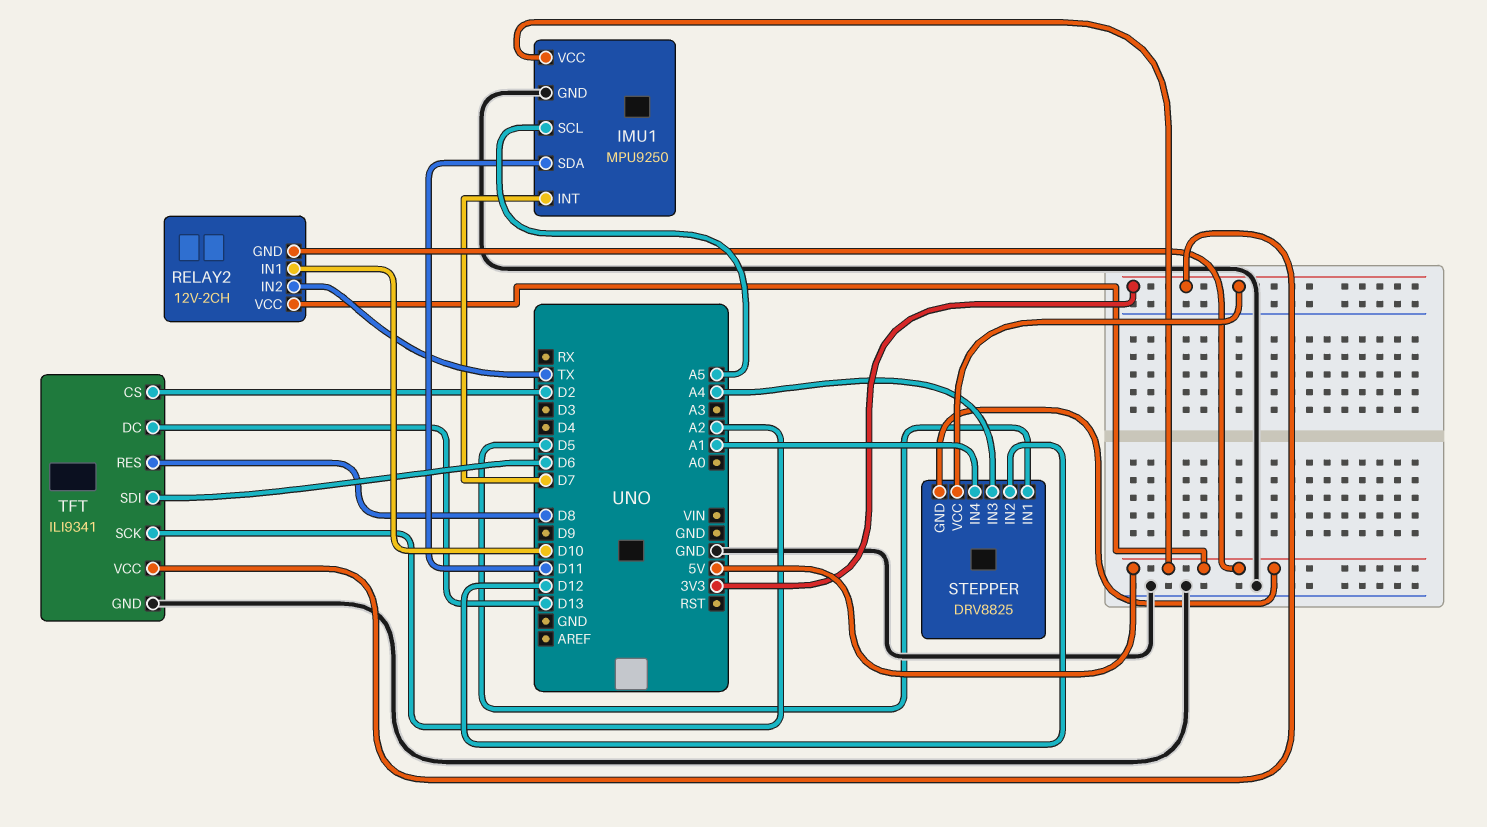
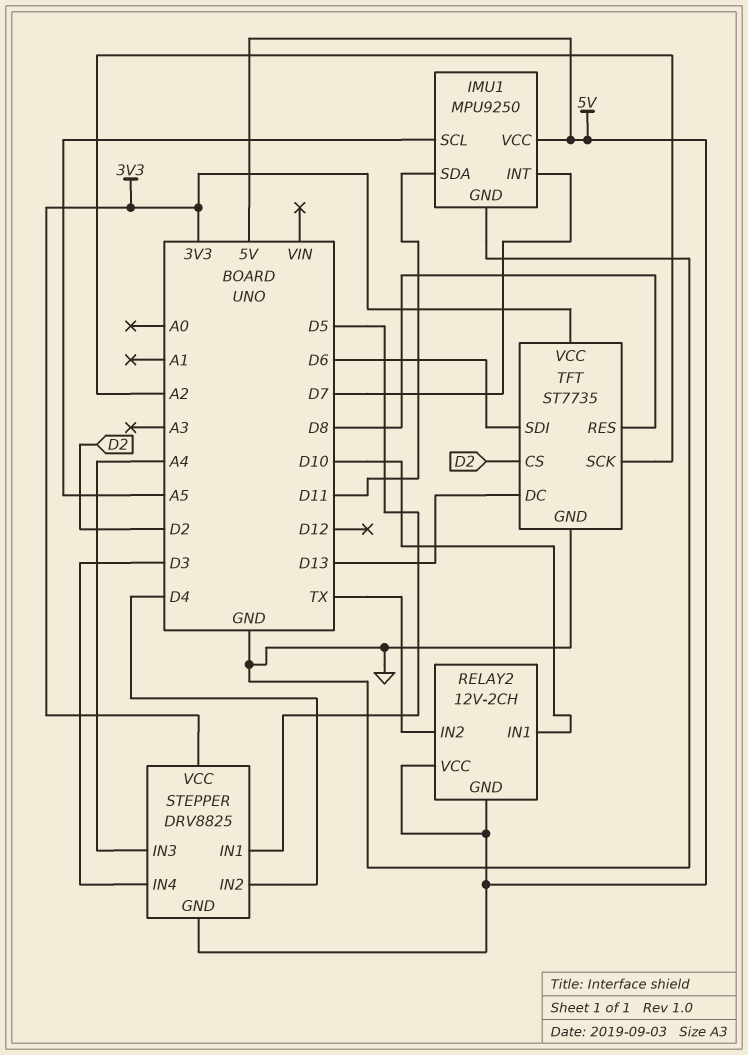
STEPPER pin IN2: D12 -> D4
STEPPER pin IN4: A1 -> D3
TFT: ILI9341 -> ST7735

